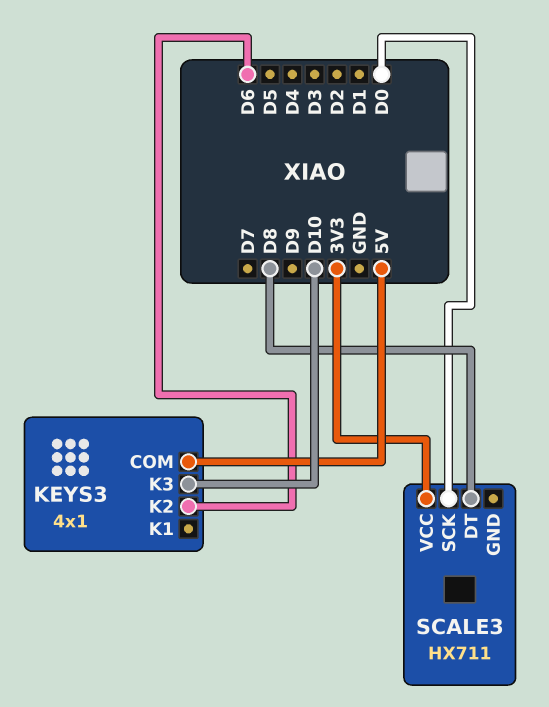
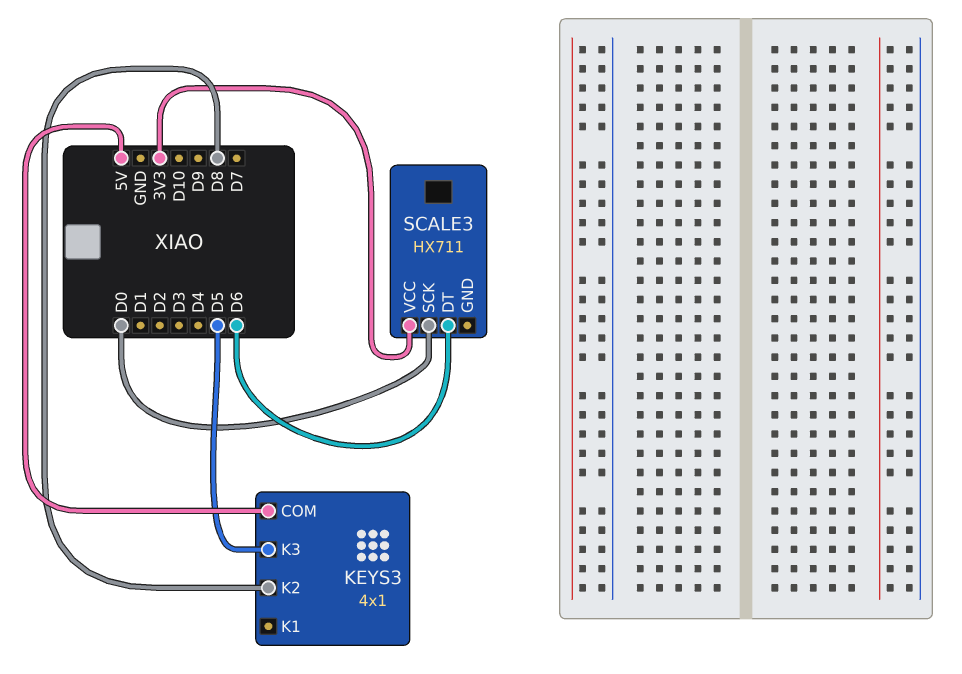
KEYS3 pin K2: D6 -> D8
KEYS3 pin K3: D10 -> D5
SCALE3 pin DT: D8 -> D6

